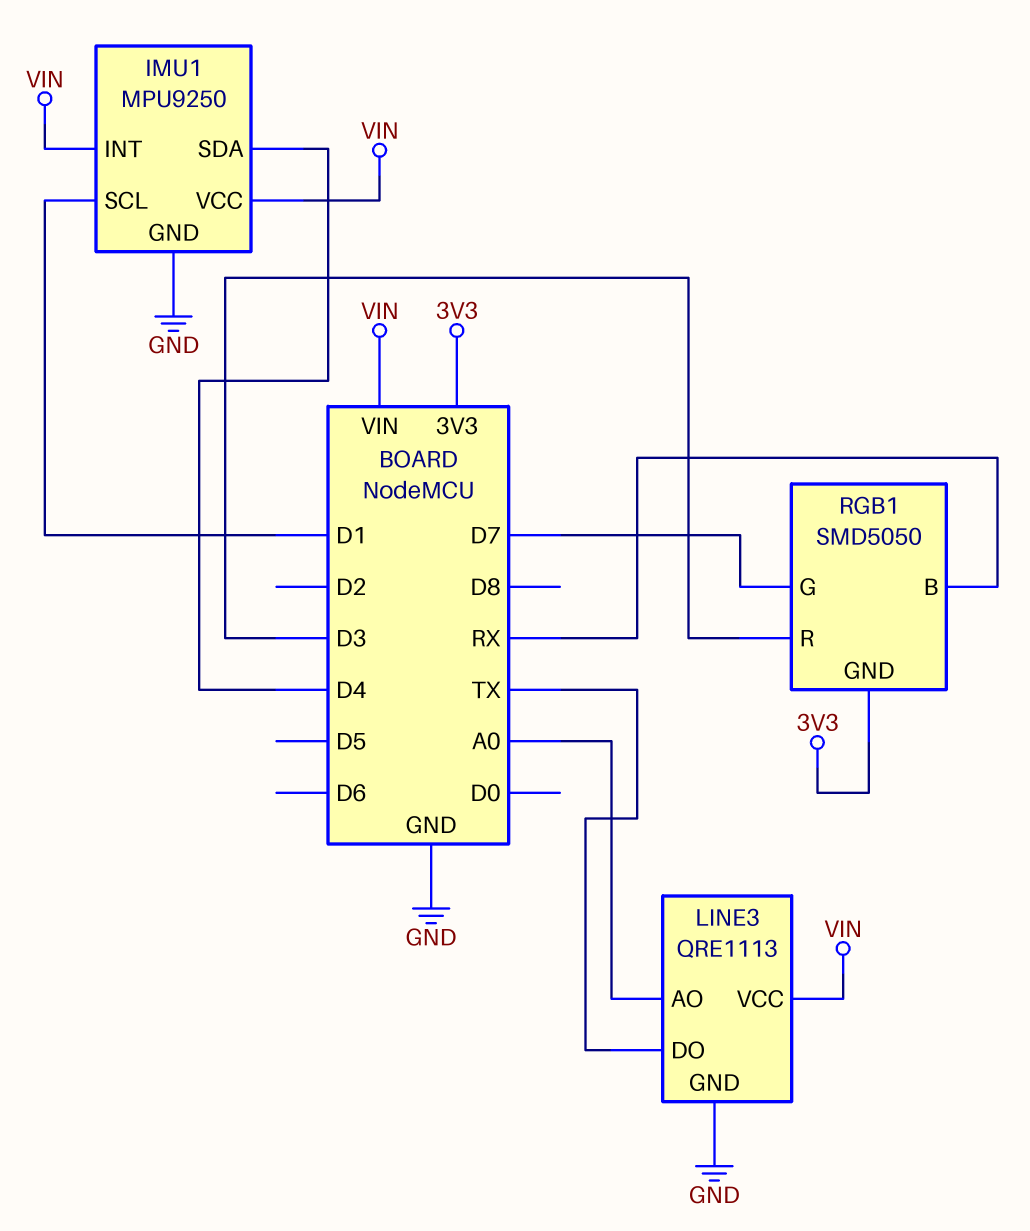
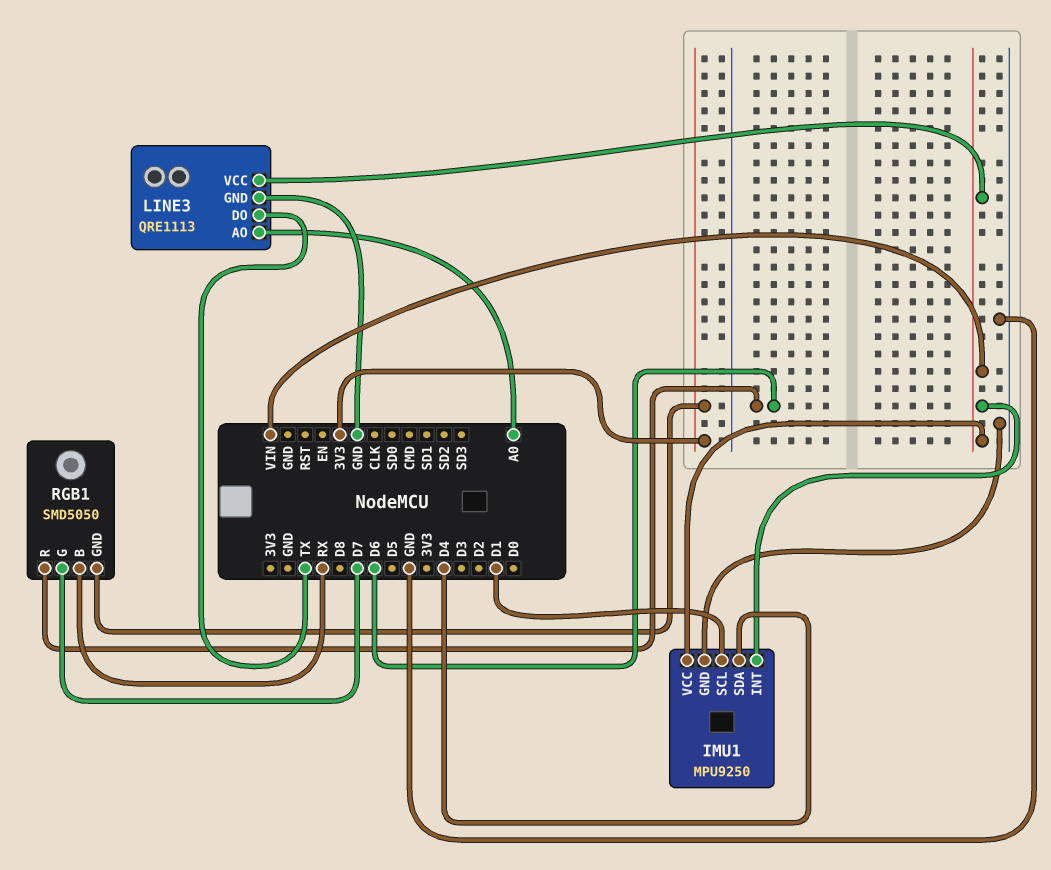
RGB1 pin R: D3 -> D6

